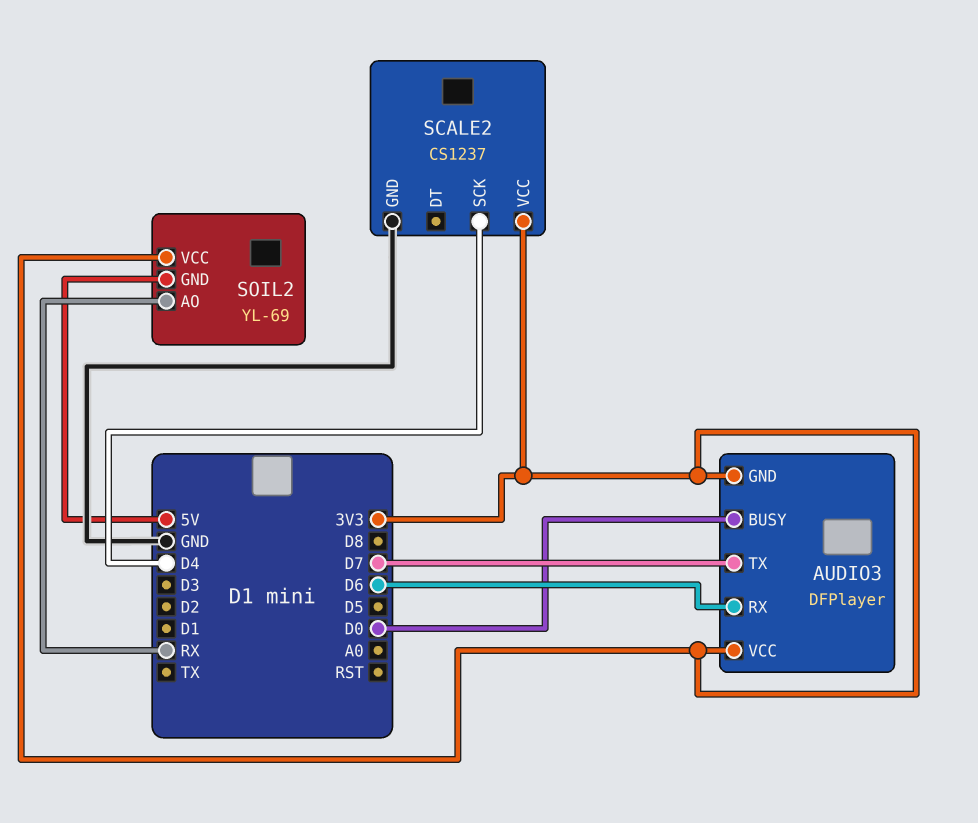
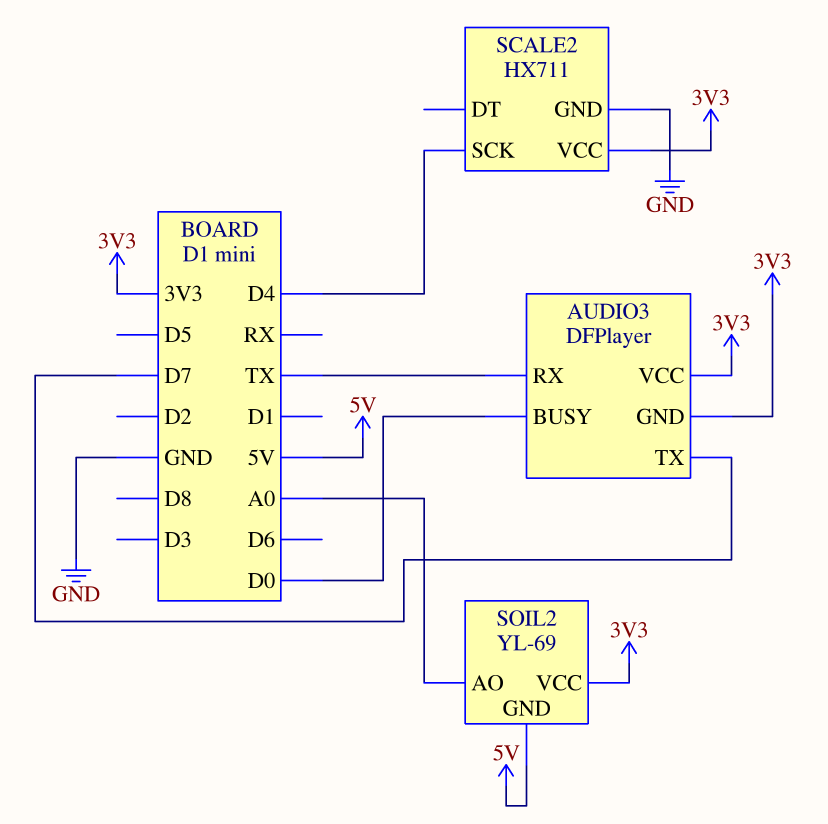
AUDIO3 pin RX: D6 -> TX
SCALE2: CS1237 -> HX711
SOIL2 pin AO: RX -> A0

